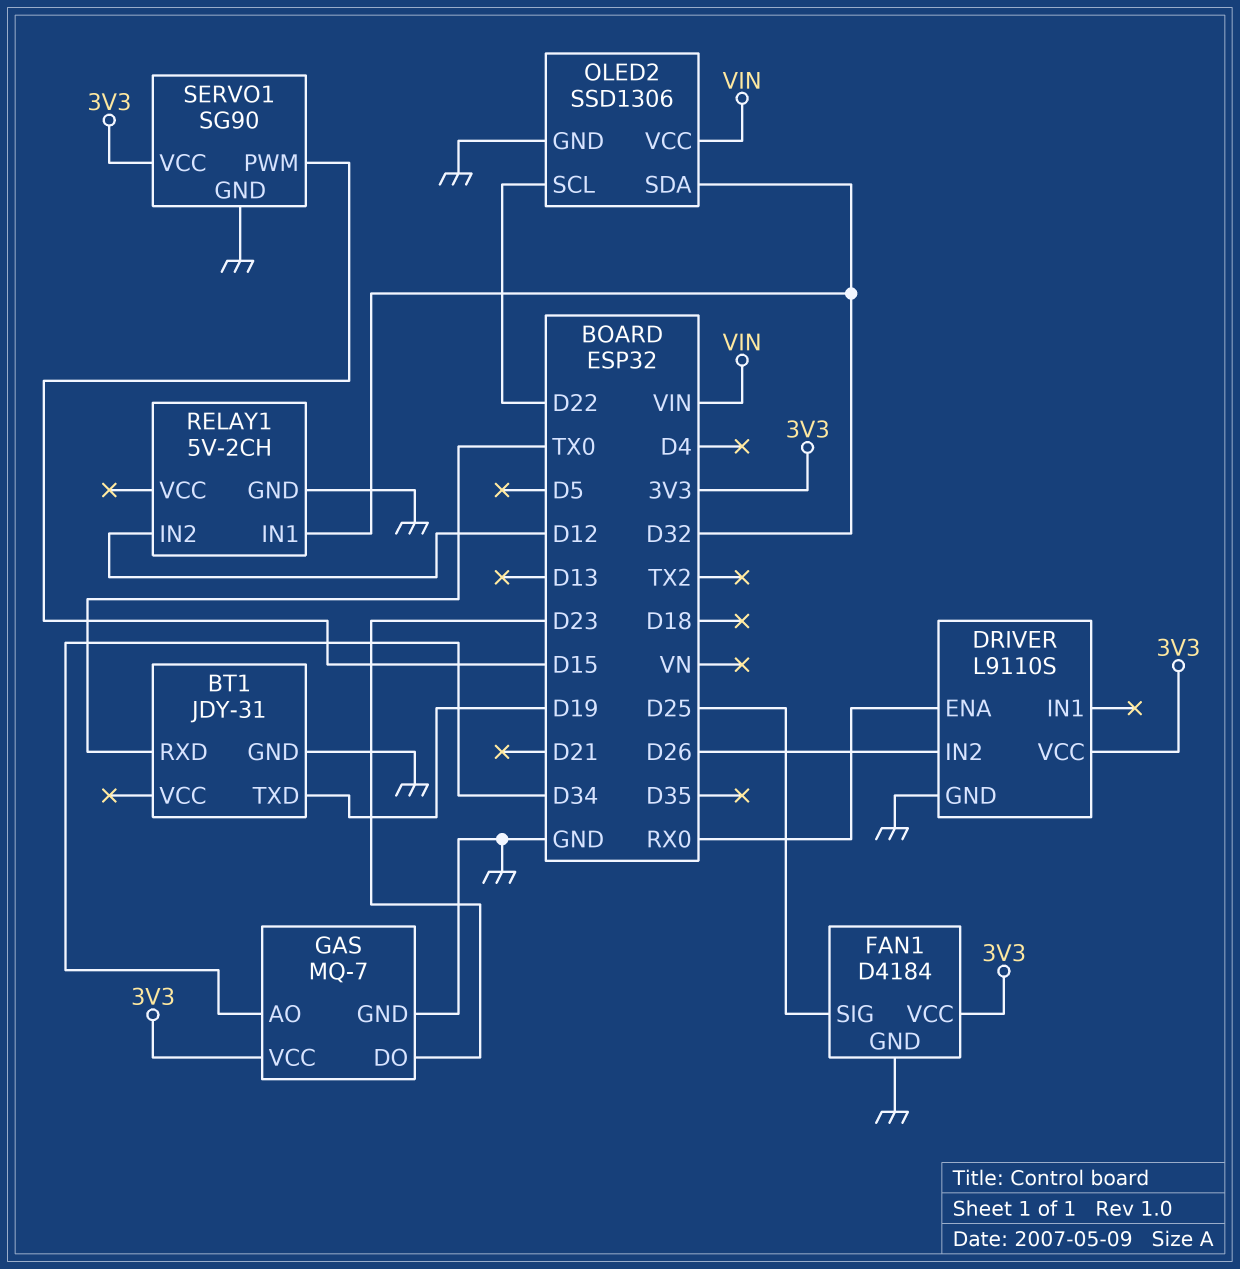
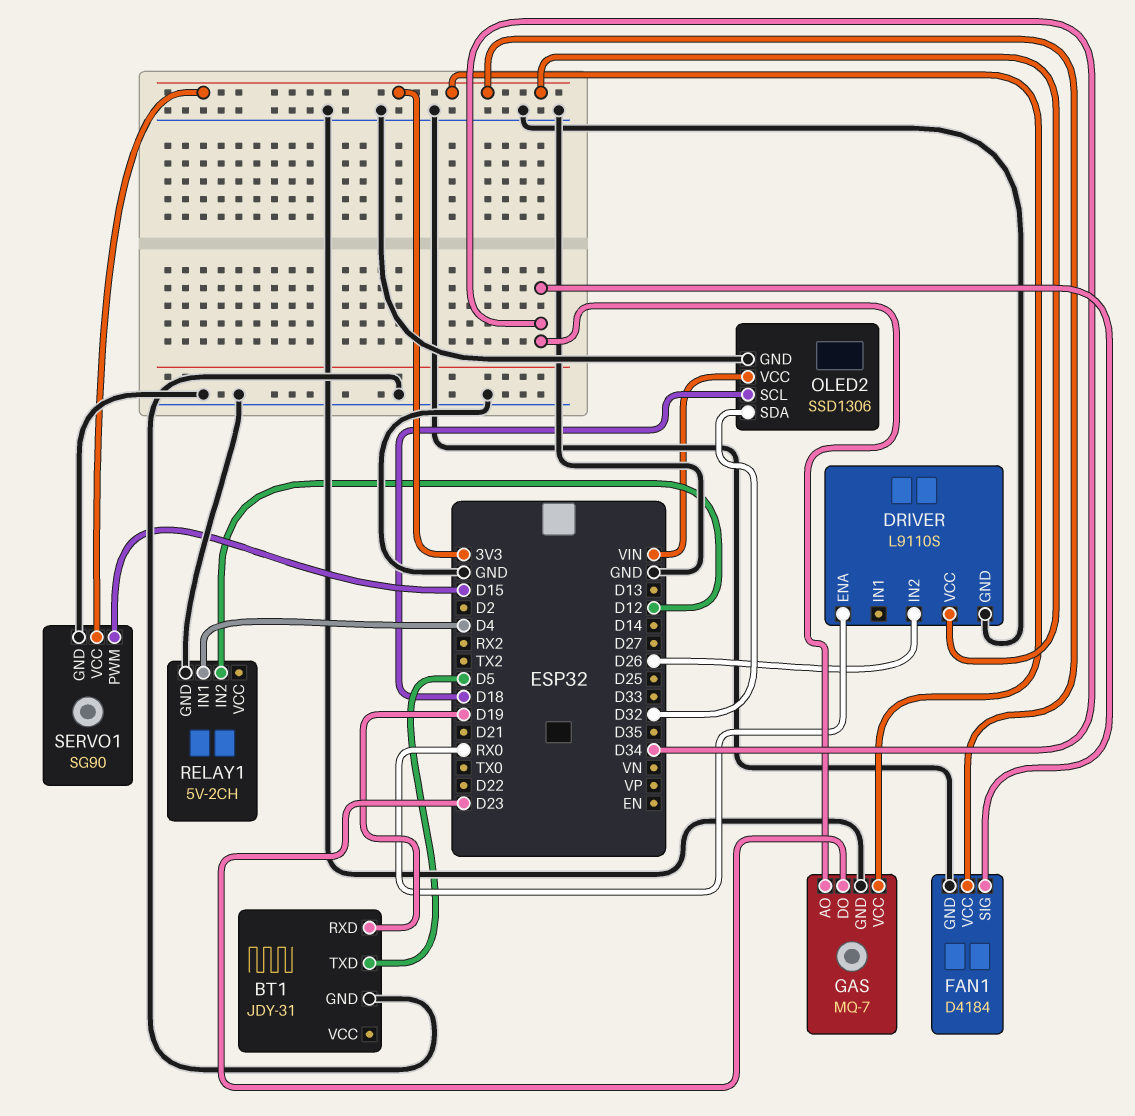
BT1 pin RXD: TX0 -> D19
BT1 pin TXD: D19 -> D5
FAN1 pin SIG: D25 -> D34
OLED2 pin SCL: D22 -> D18
RELAY1 pin IN1: D32 -> D4

